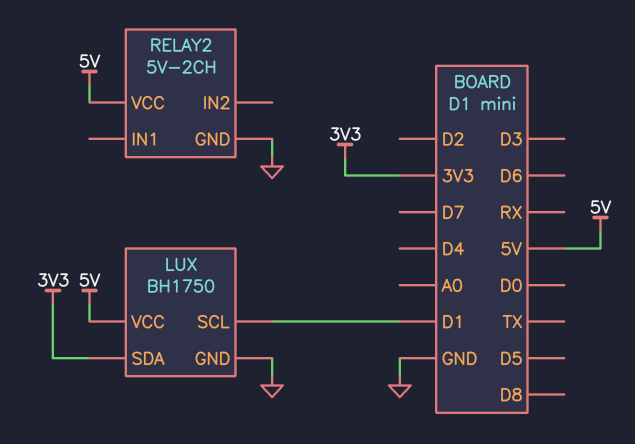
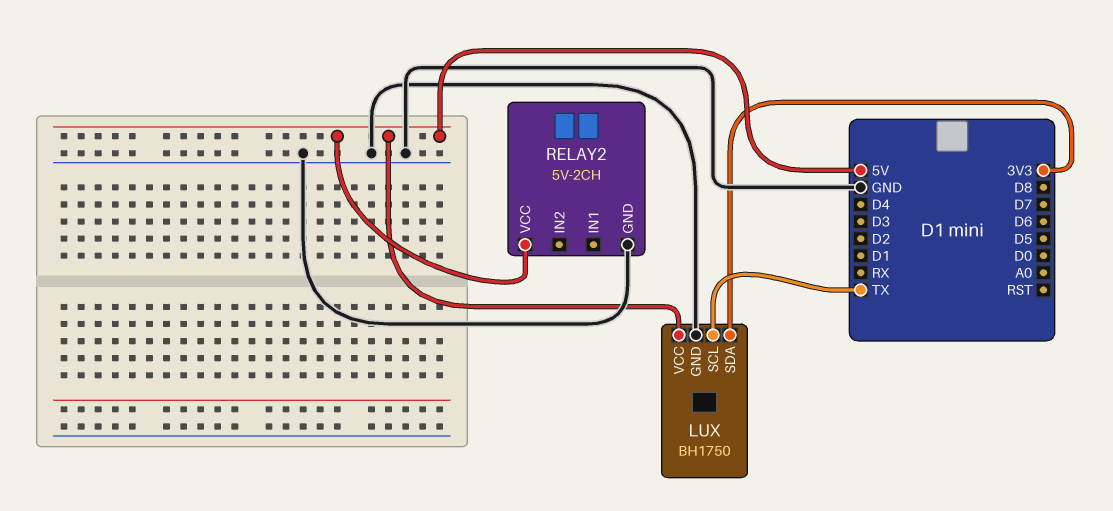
LUX pin SCL: D1 -> TX

